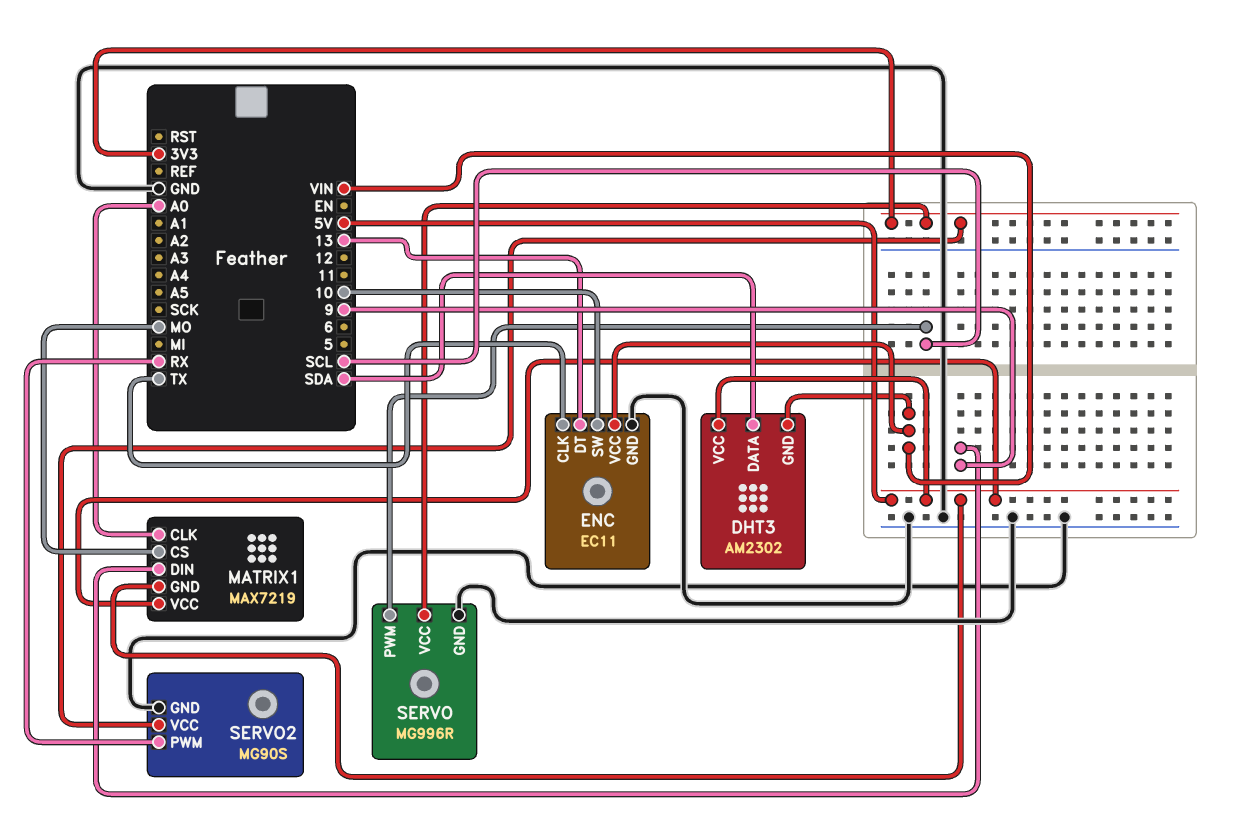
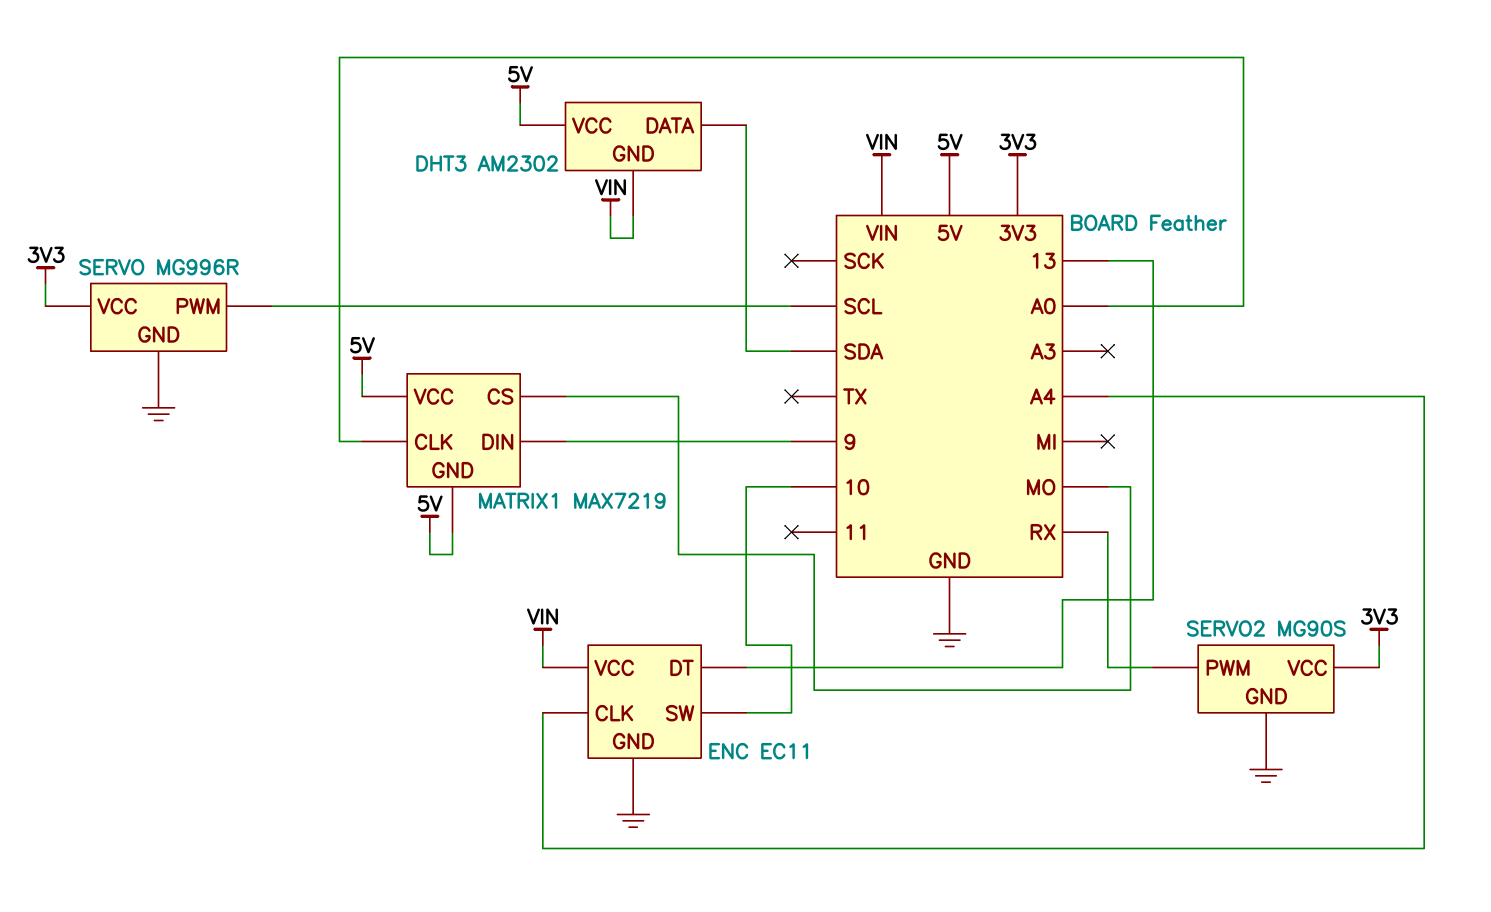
ENC pin CLK: TX -> A4

